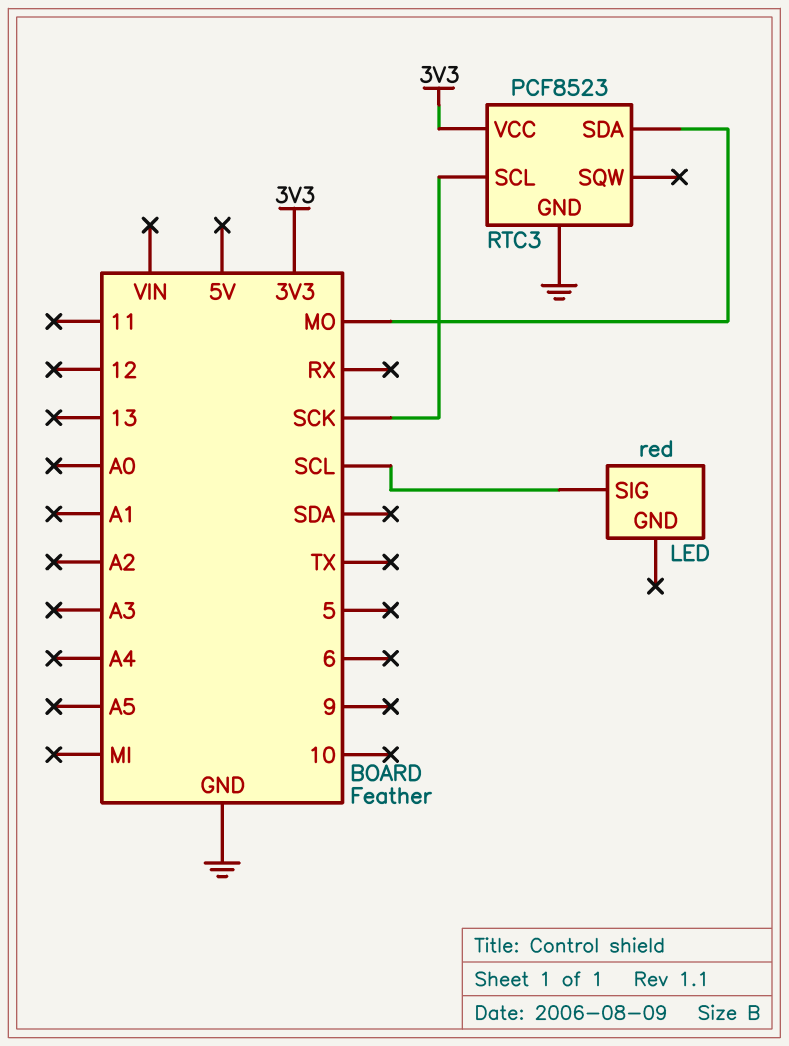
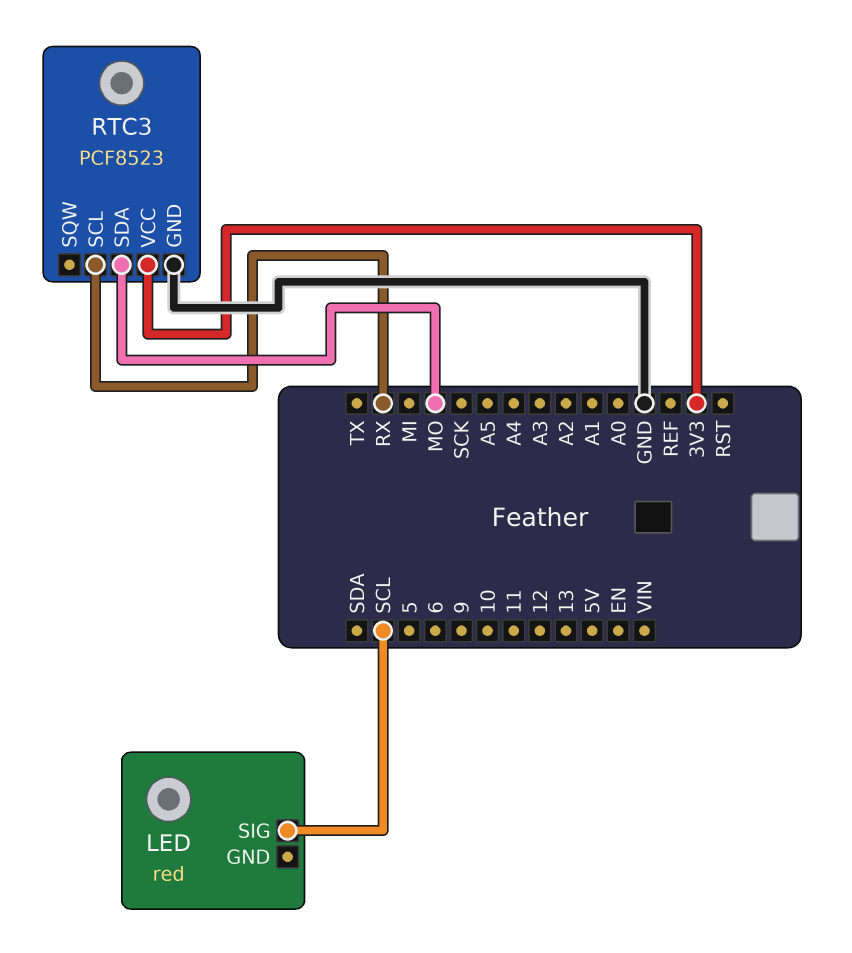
RTC3 pin SCL: SCK -> RX

